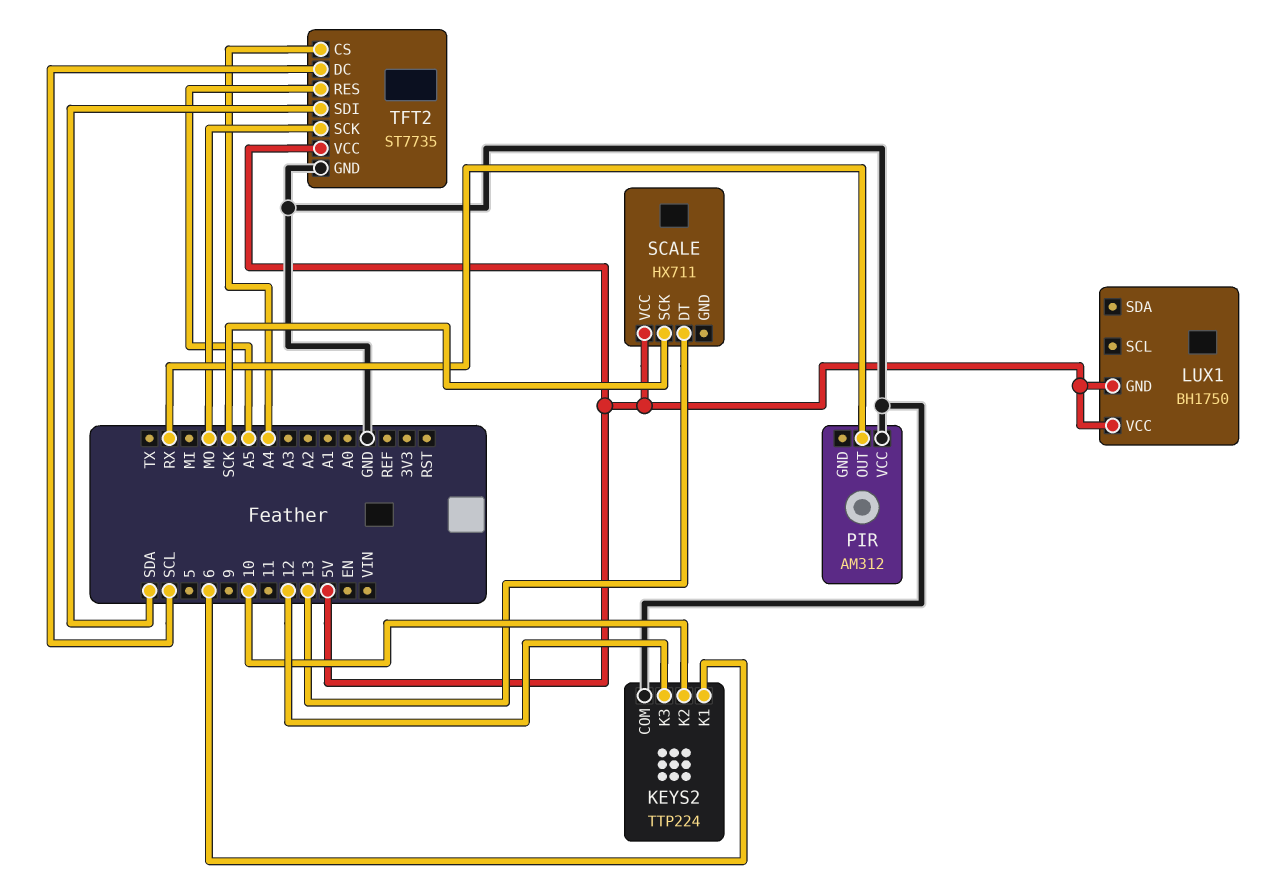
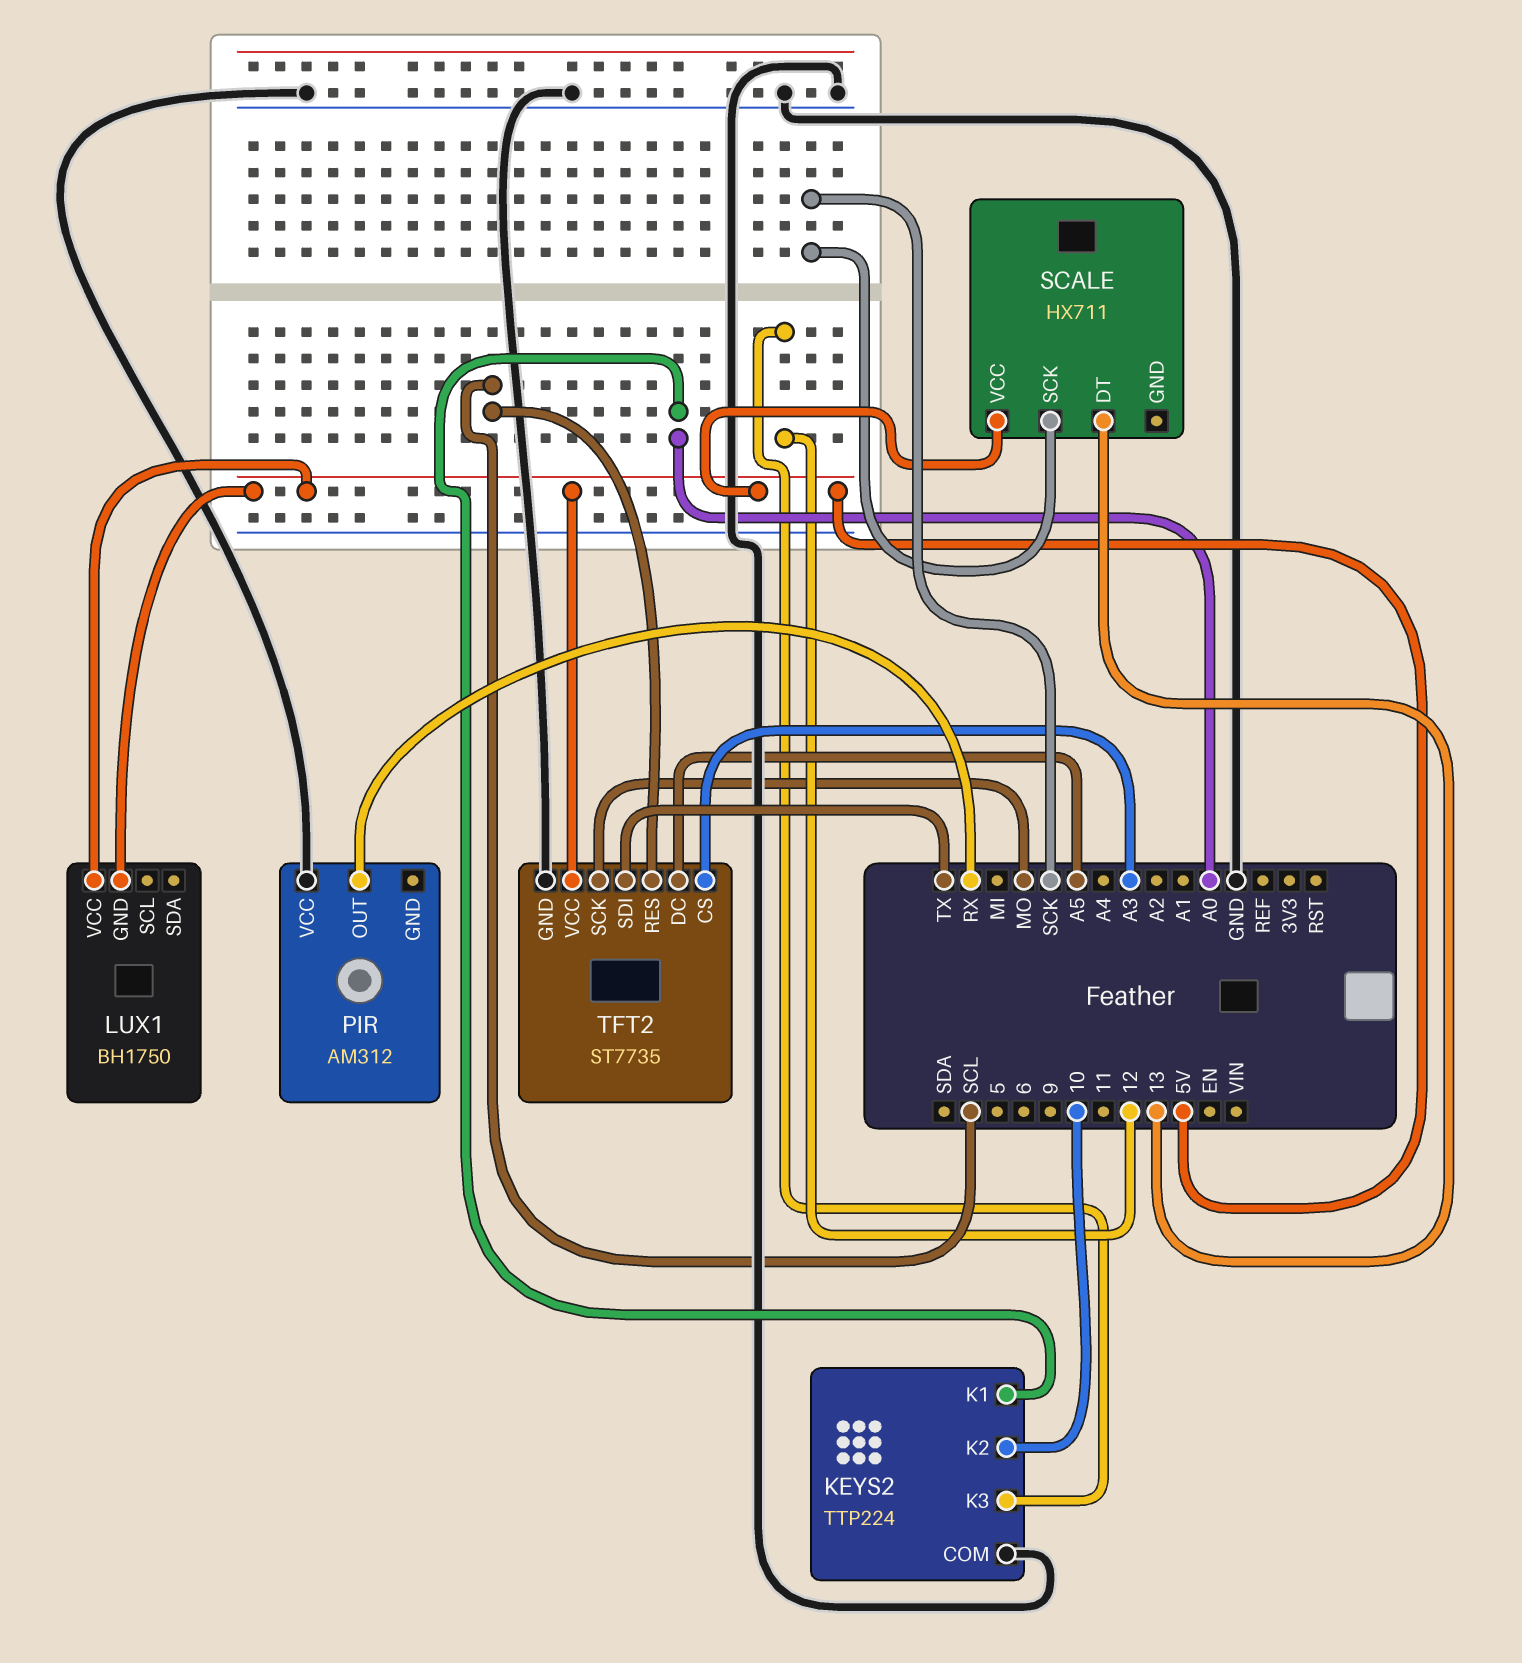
KEYS2 pin K1: 6 -> A0
TFT2 pin CS: A4 -> A3
TFT2 pin DC: SCL -> A5
TFT2 pin RES: A5 -> SCL
TFT2 pin SDI: SDA -> TX

